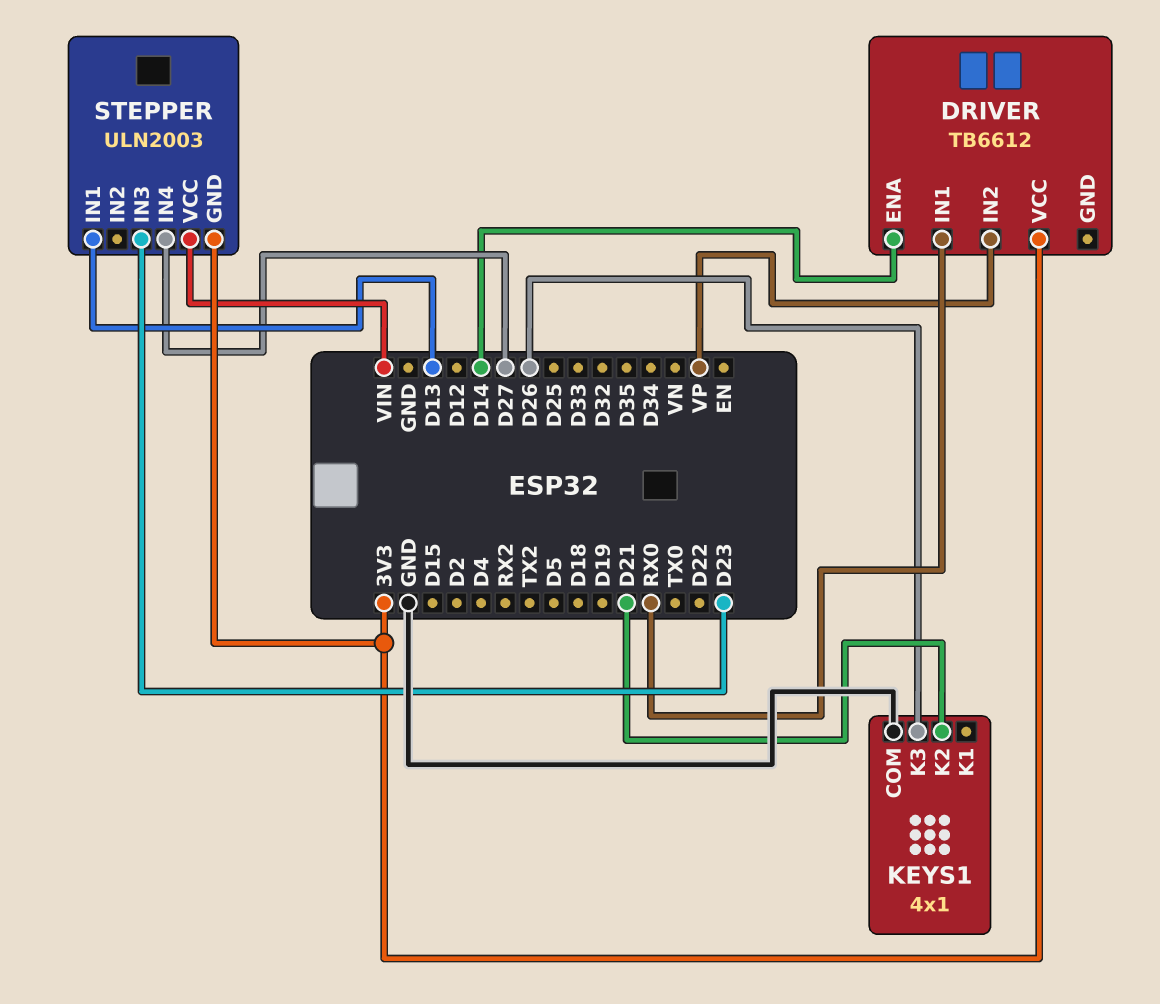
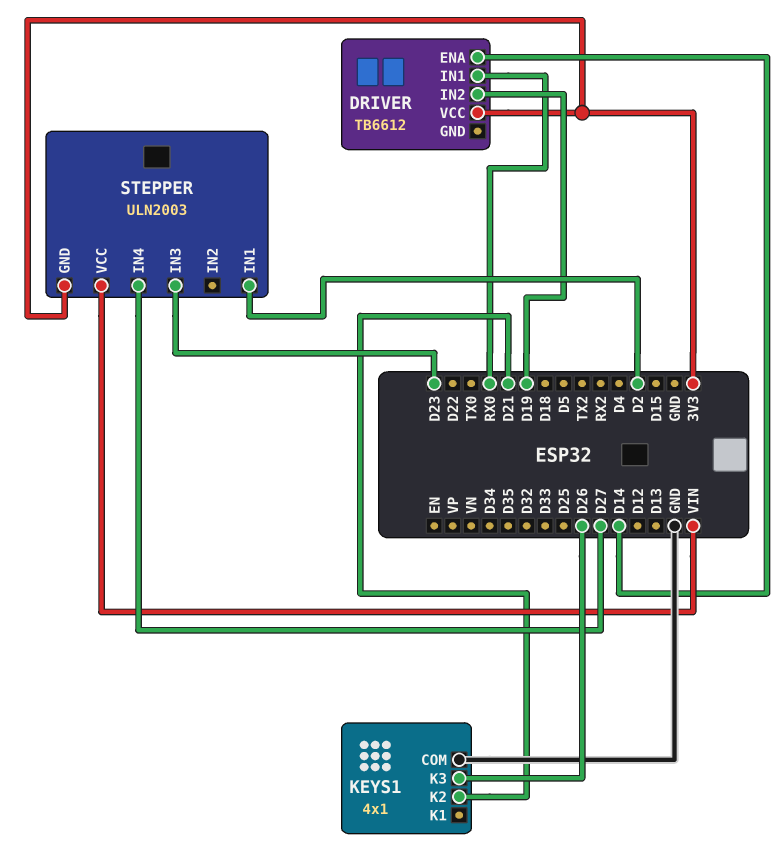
DRIVER pin IN2: VP -> D19
STEPPER pin IN1: D13 -> D2

